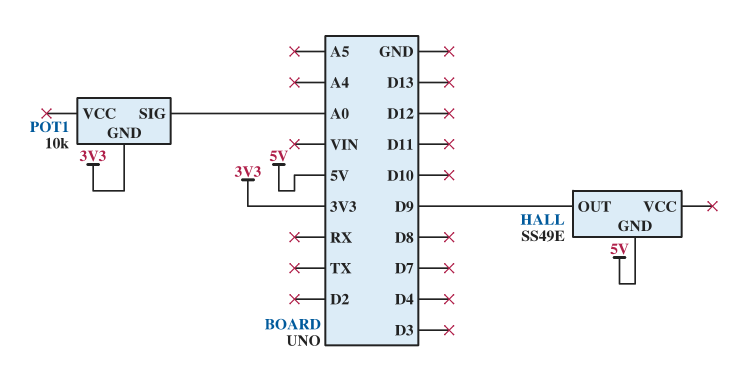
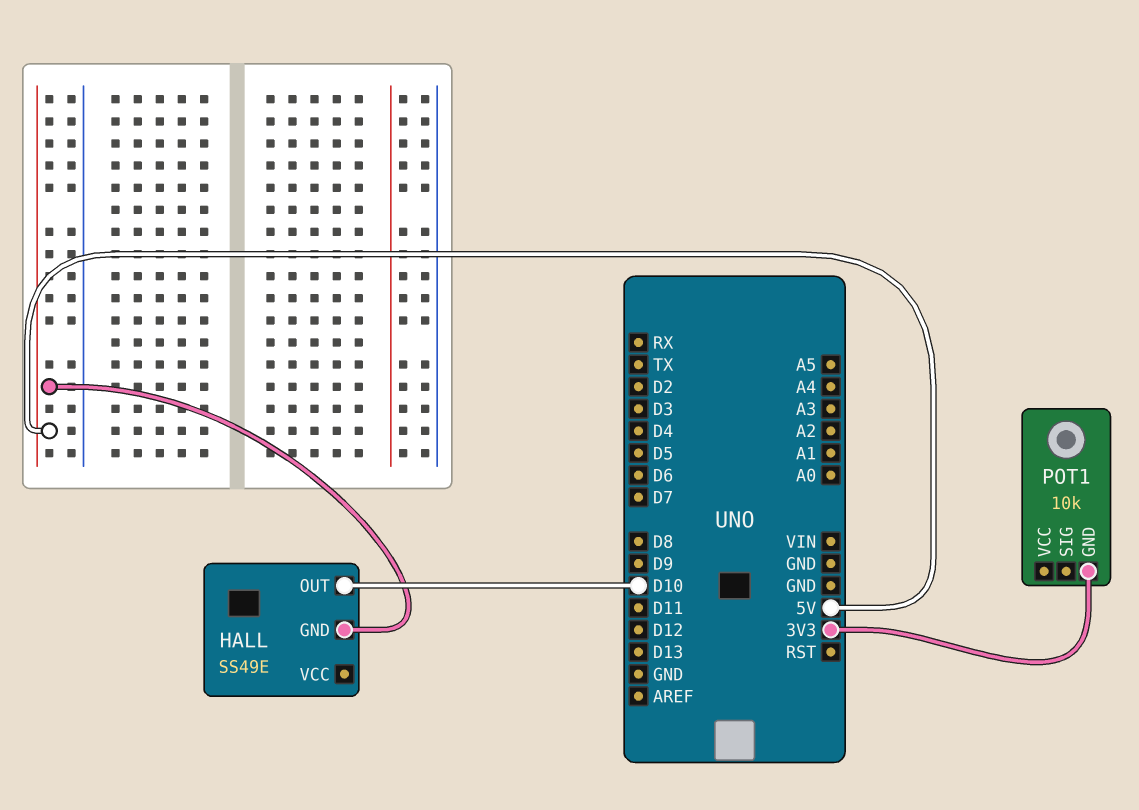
HALL pin OUT: D9 -> D10
POT1 pin SIG: A0 -> none

